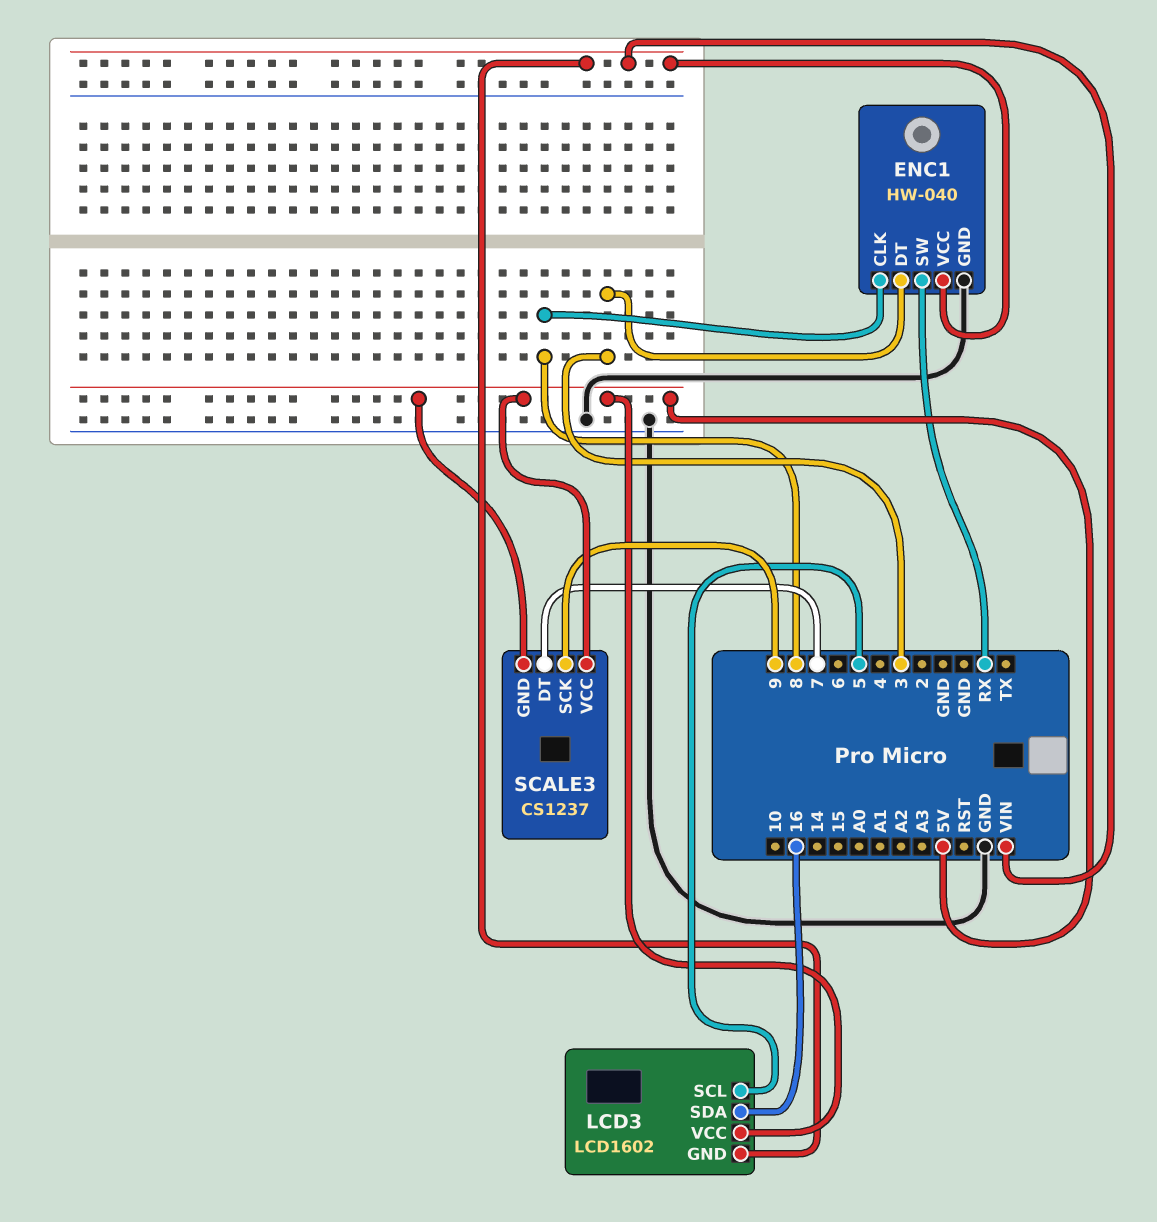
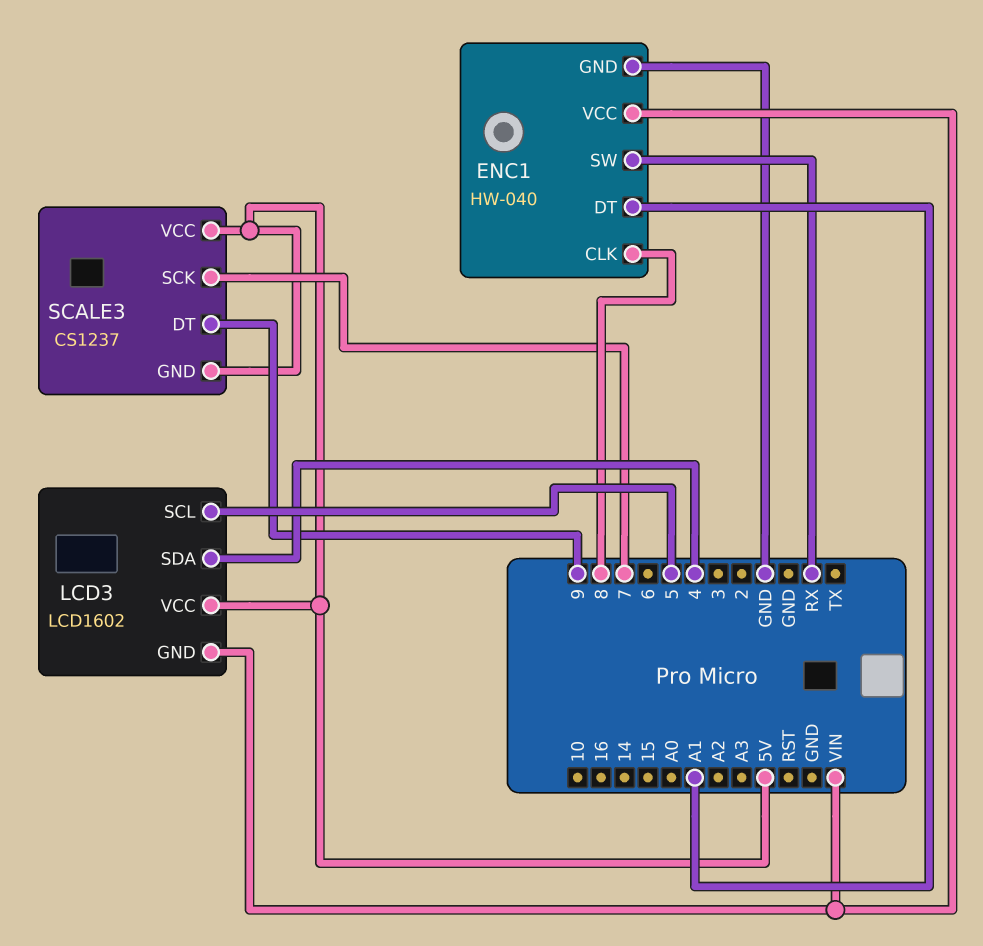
ENC1 pin DT: 3 -> A1
LCD3 pin SDA: 16 -> 4
SCALE3 pin DT: 7 -> 9
SCALE3 pin SCK: 9 -> 7

